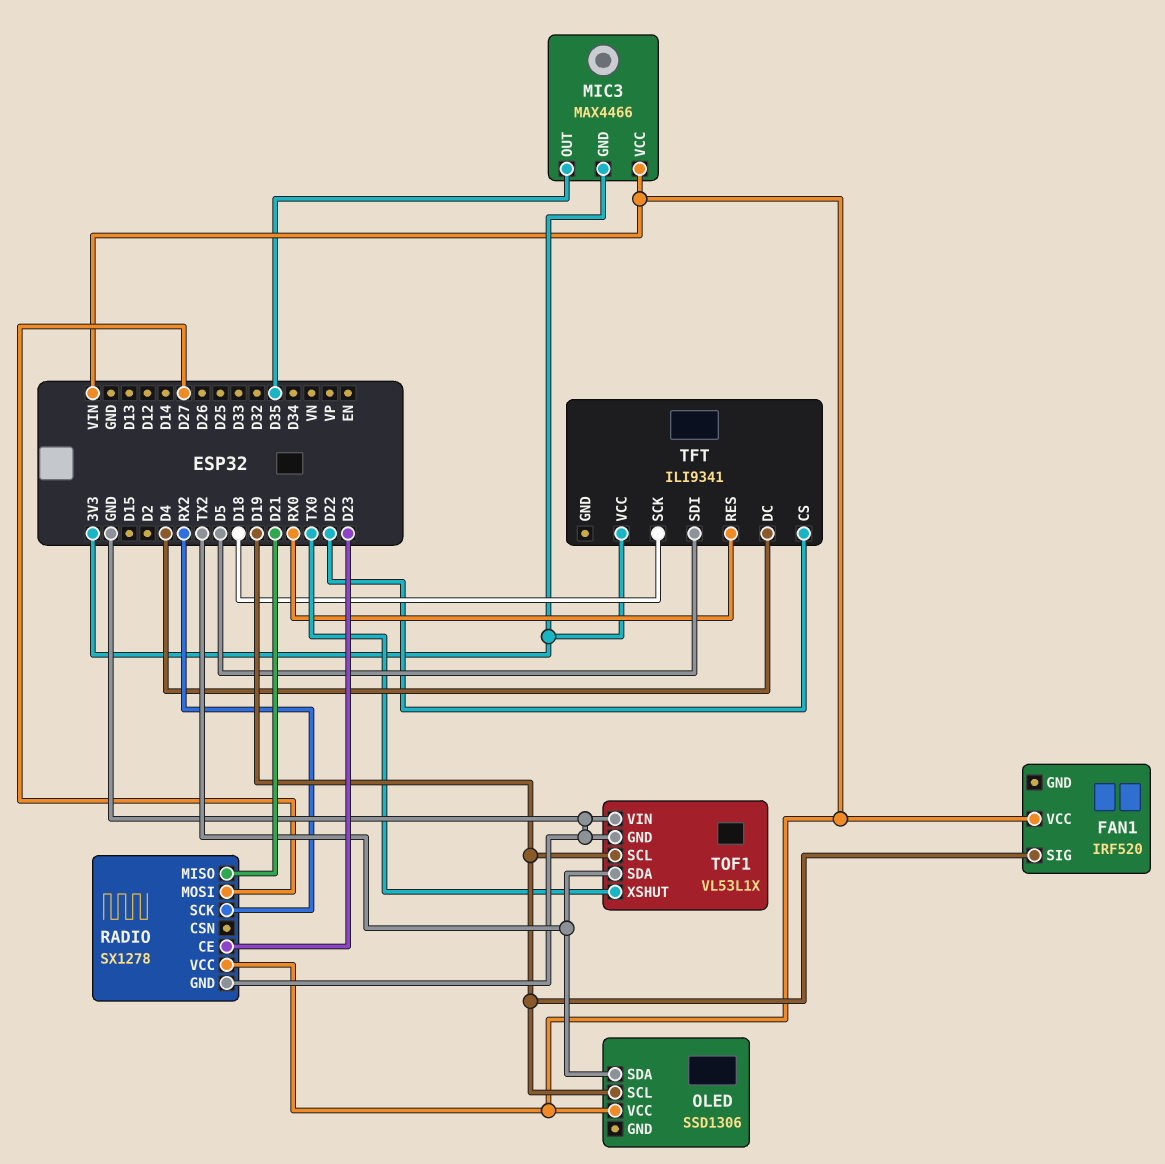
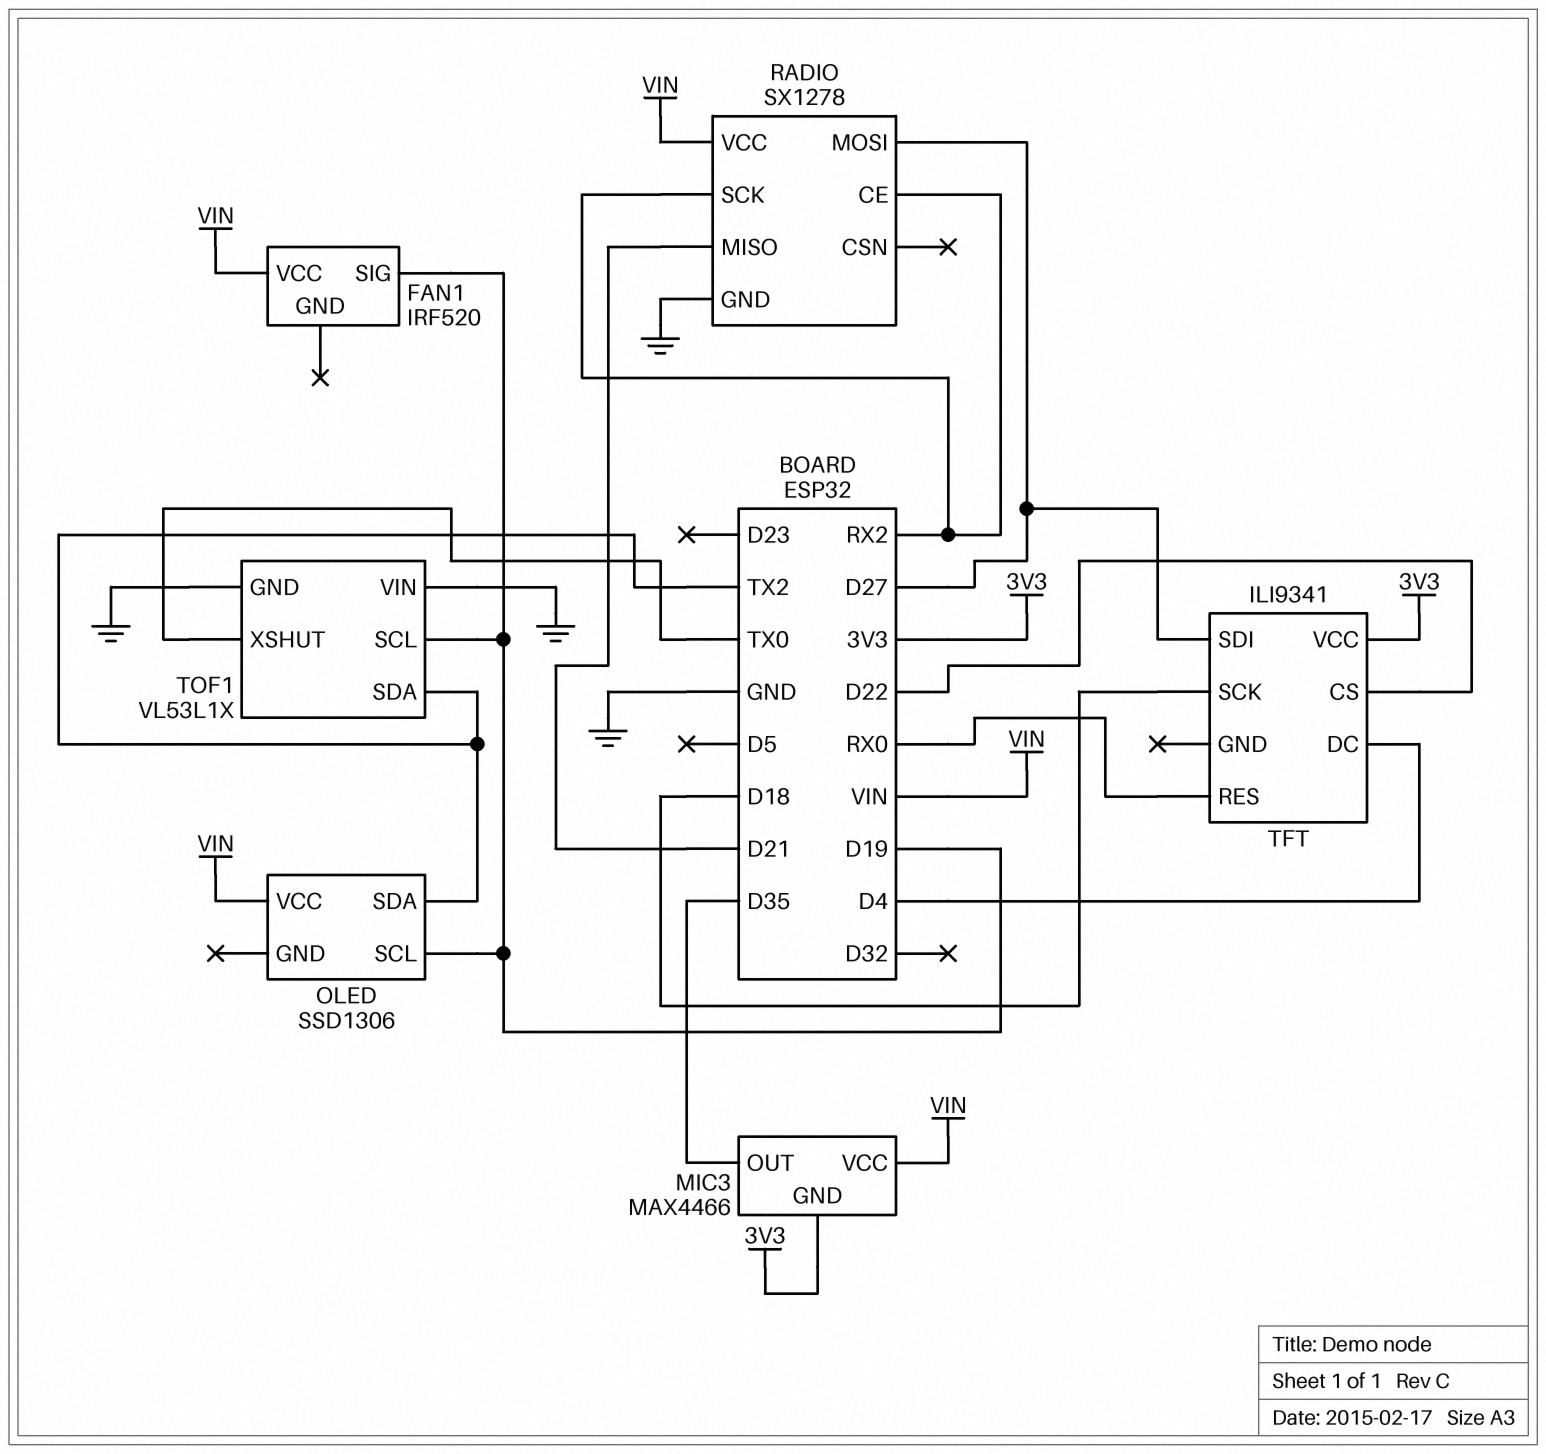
RADIO pin CE: D23 -> RX2
TFT pin SDI: D5 -> D27

